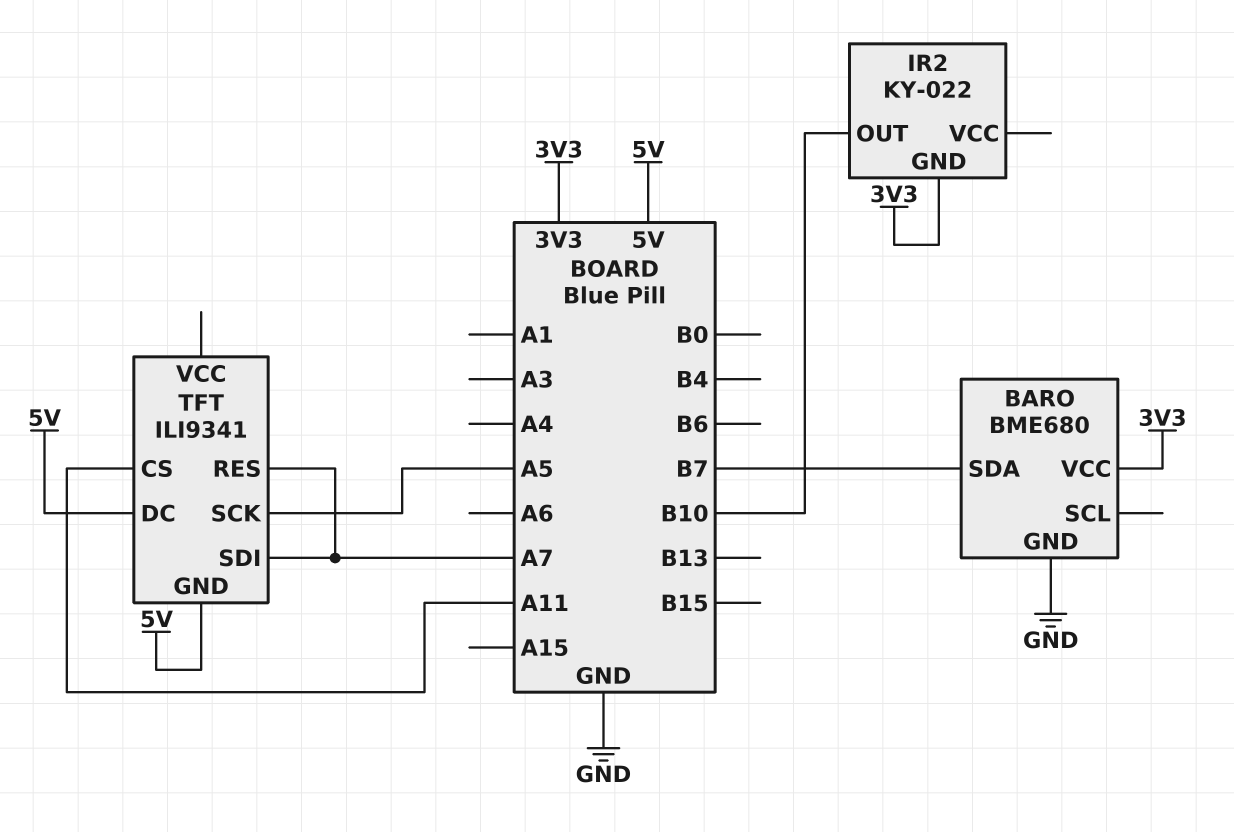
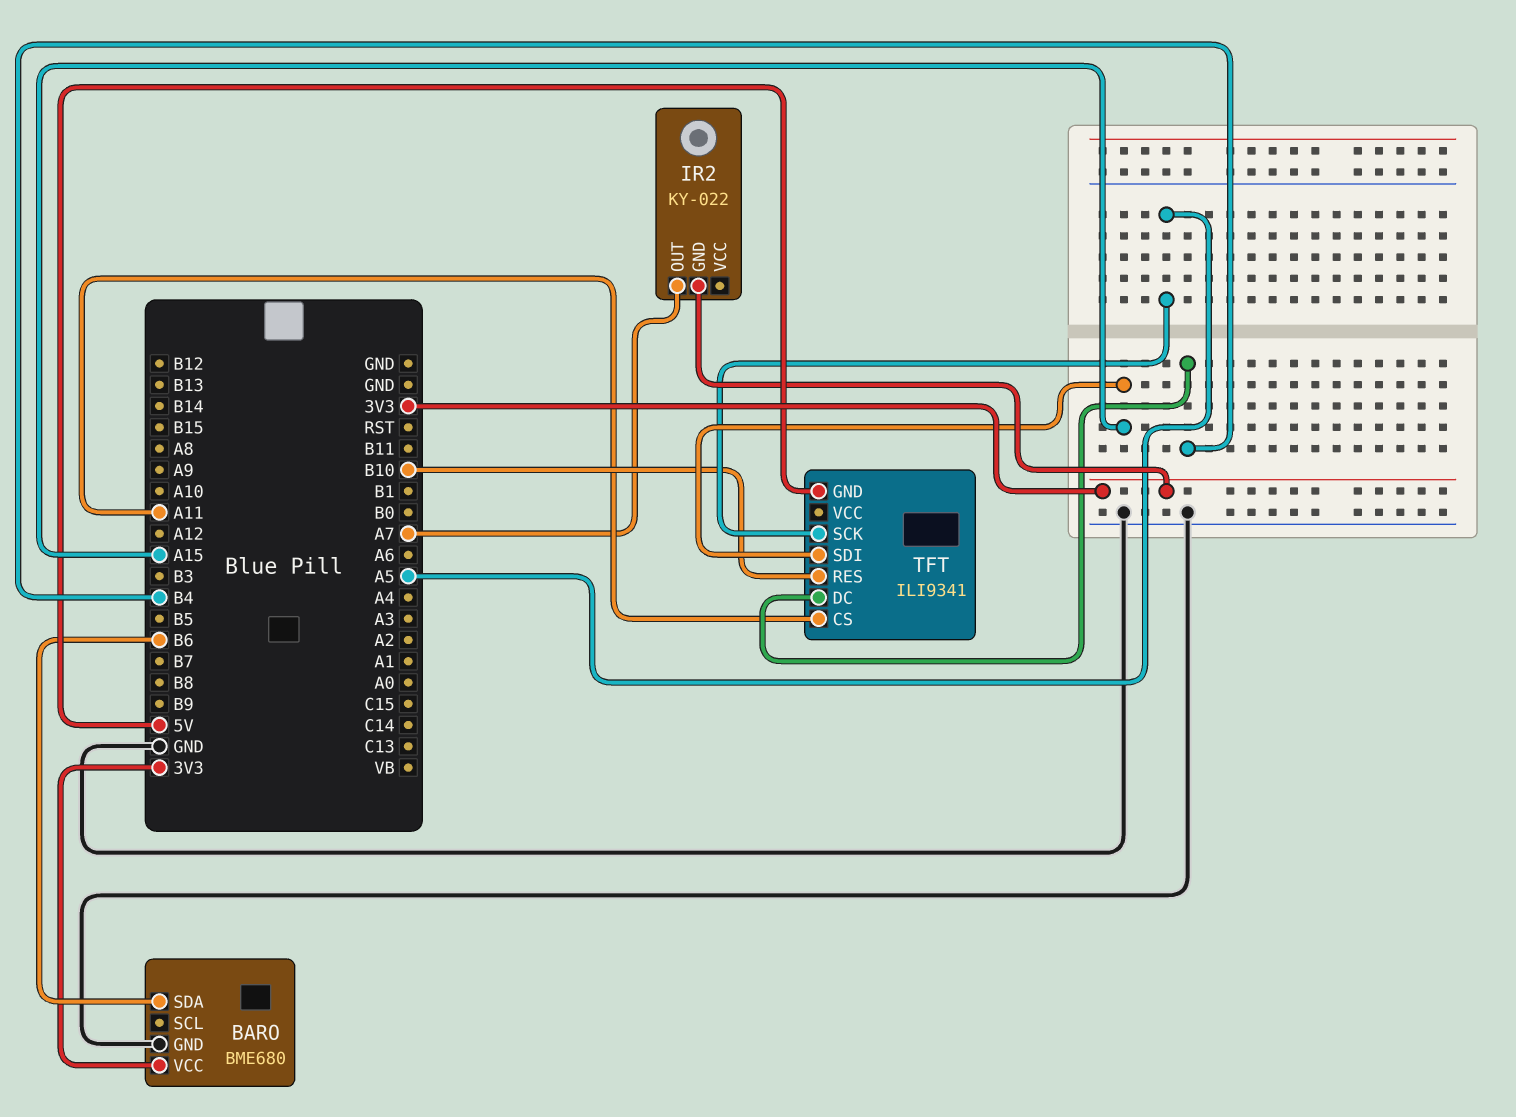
BARO pin SDA: B7 -> B6
IR2 pin OUT: B10 -> A7
TFT pin DC: 5V -> B4
TFT pin RES: A7 -> B10
TFT pin SDI: A7 -> A15

